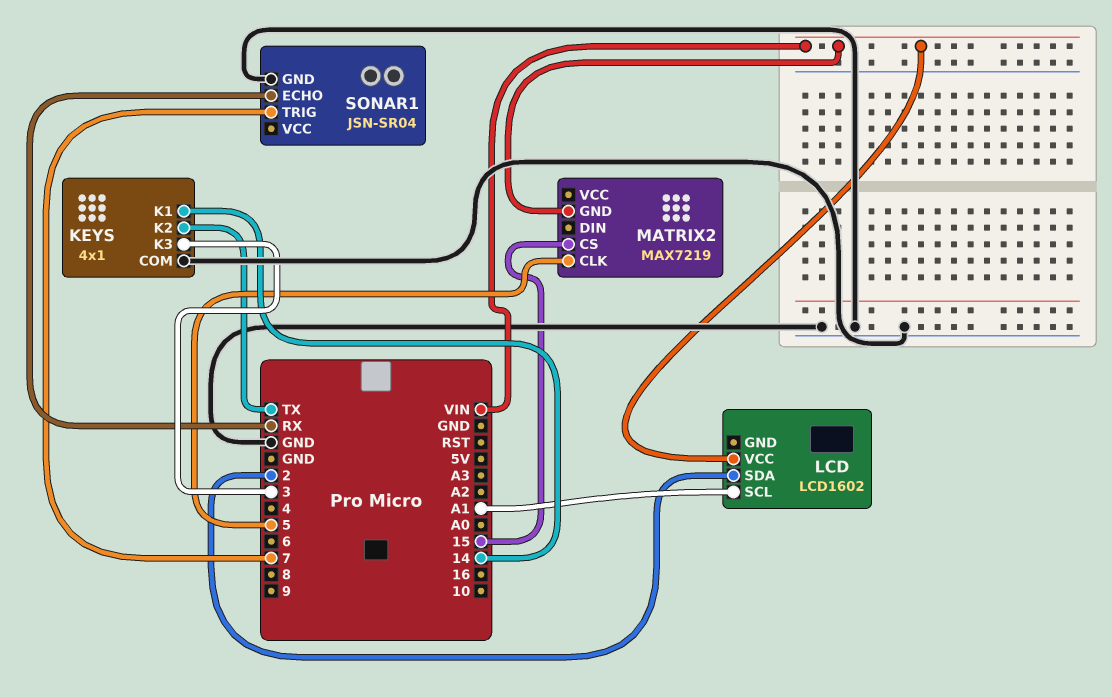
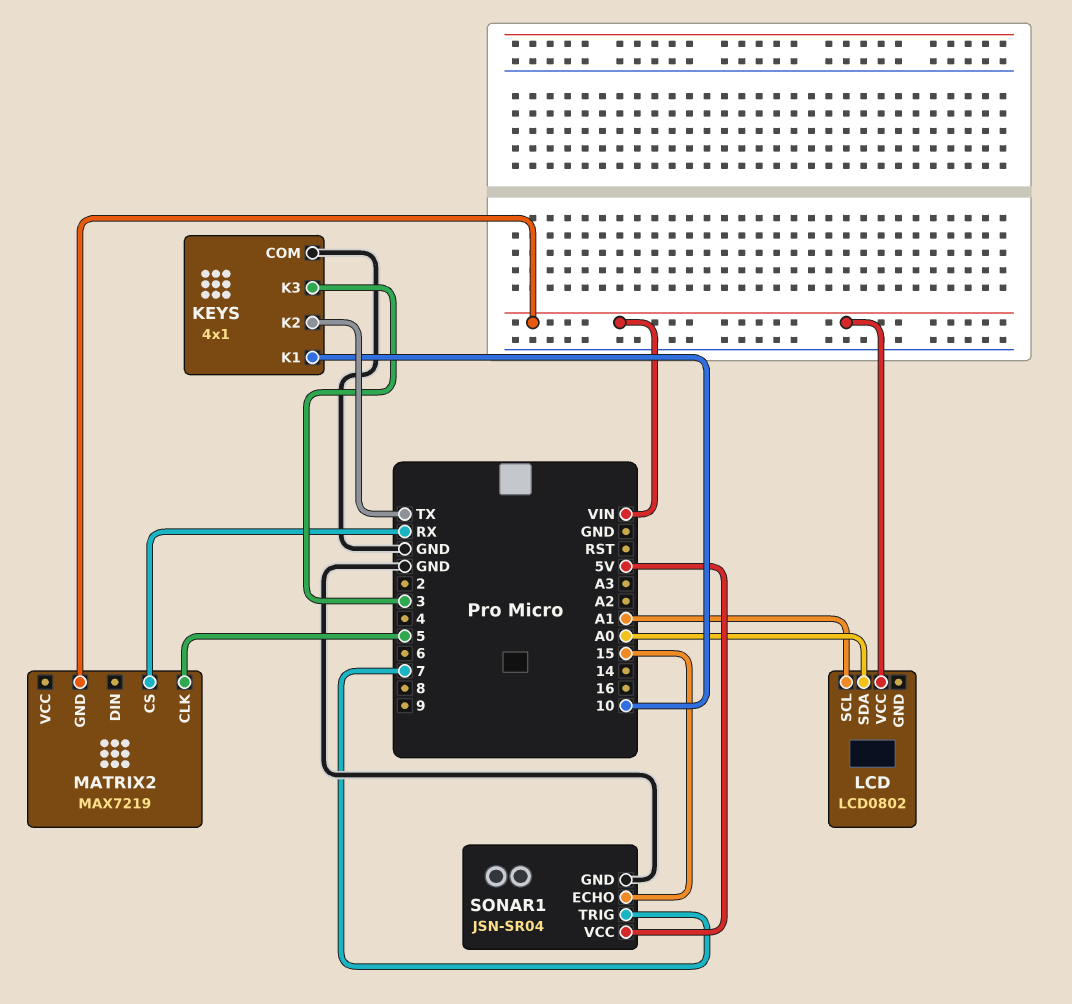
KEYS pin K1: 14 -> 10
LCD: LCD1602 -> LCD0802
LCD pin SDA: 2 -> A0
MATRIX2 pin CS: 15 -> RX
SONAR1 pin ECHO: RX -> 15
SONAR1 pin VCC: none -> 5V

